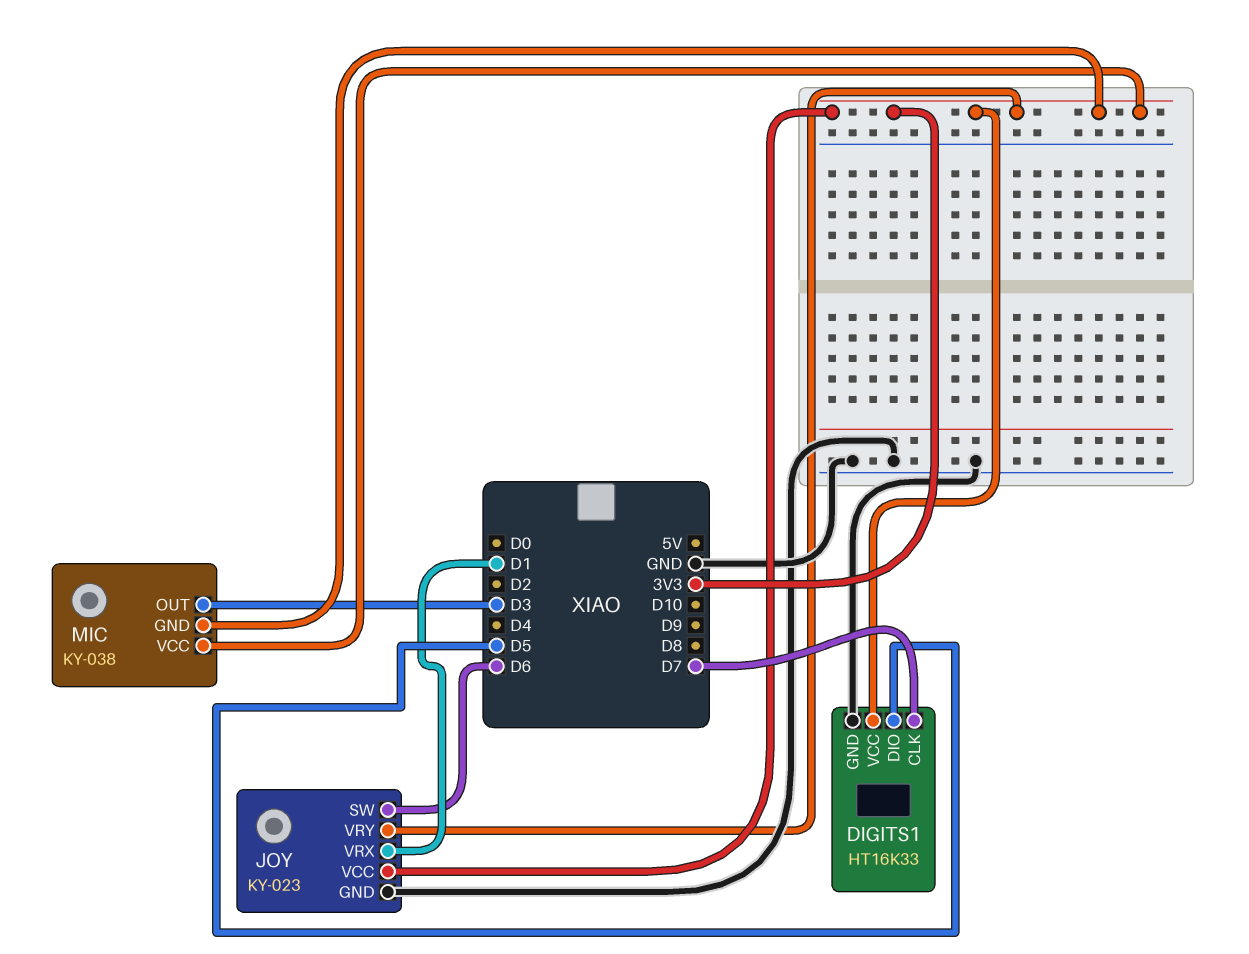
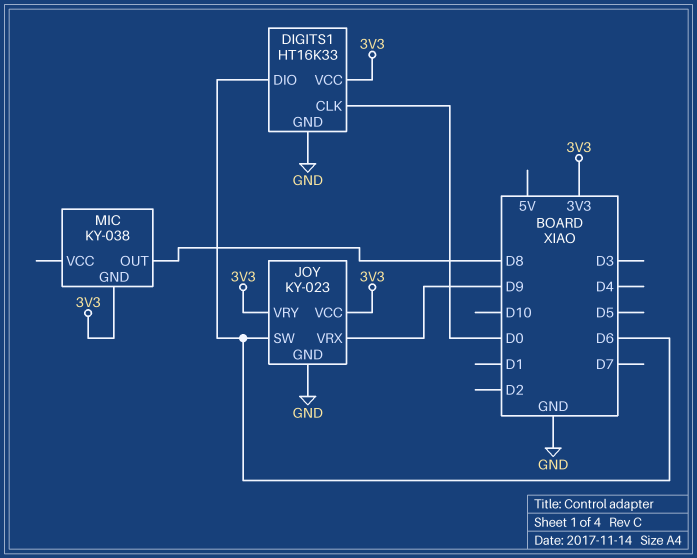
DIGITS1 pin CLK: D7 -> D0
DIGITS1 pin DIO: D5 -> D6
JOY pin VRX: D1 -> D9
MIC pin OUT: D3 -> D8
MIC pin VCC: 3V3 -> none

